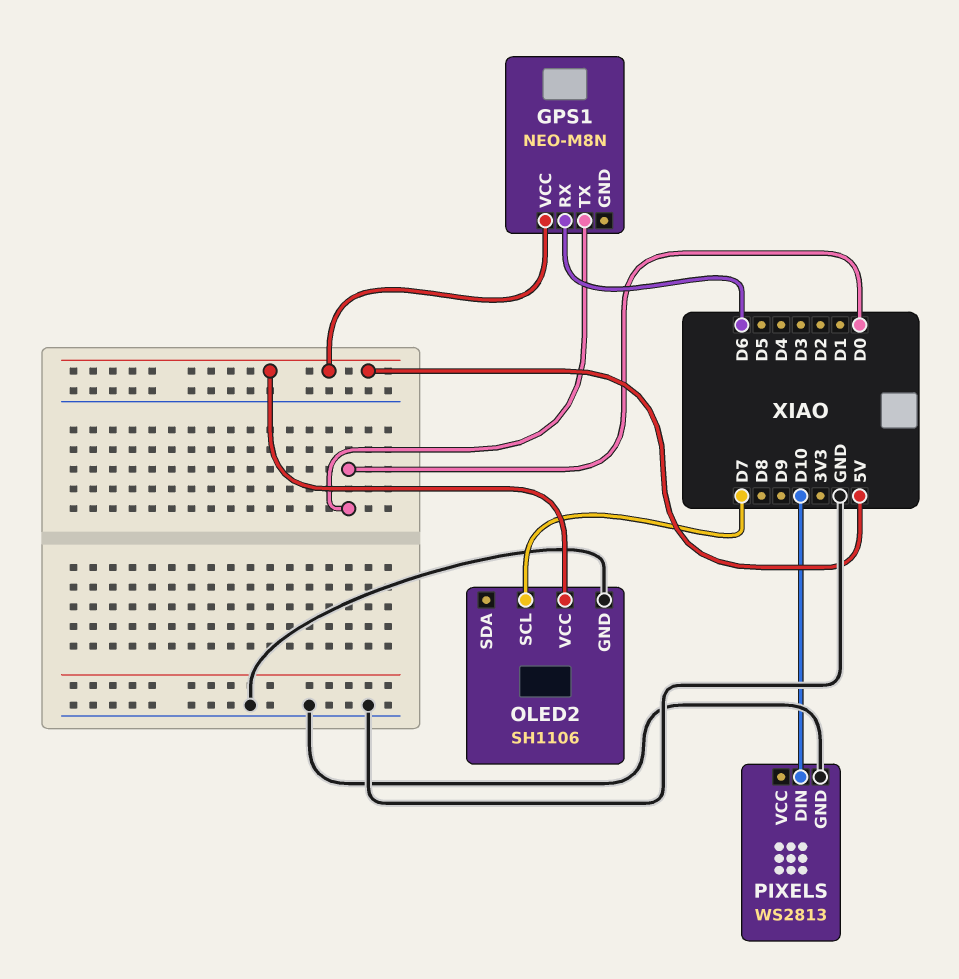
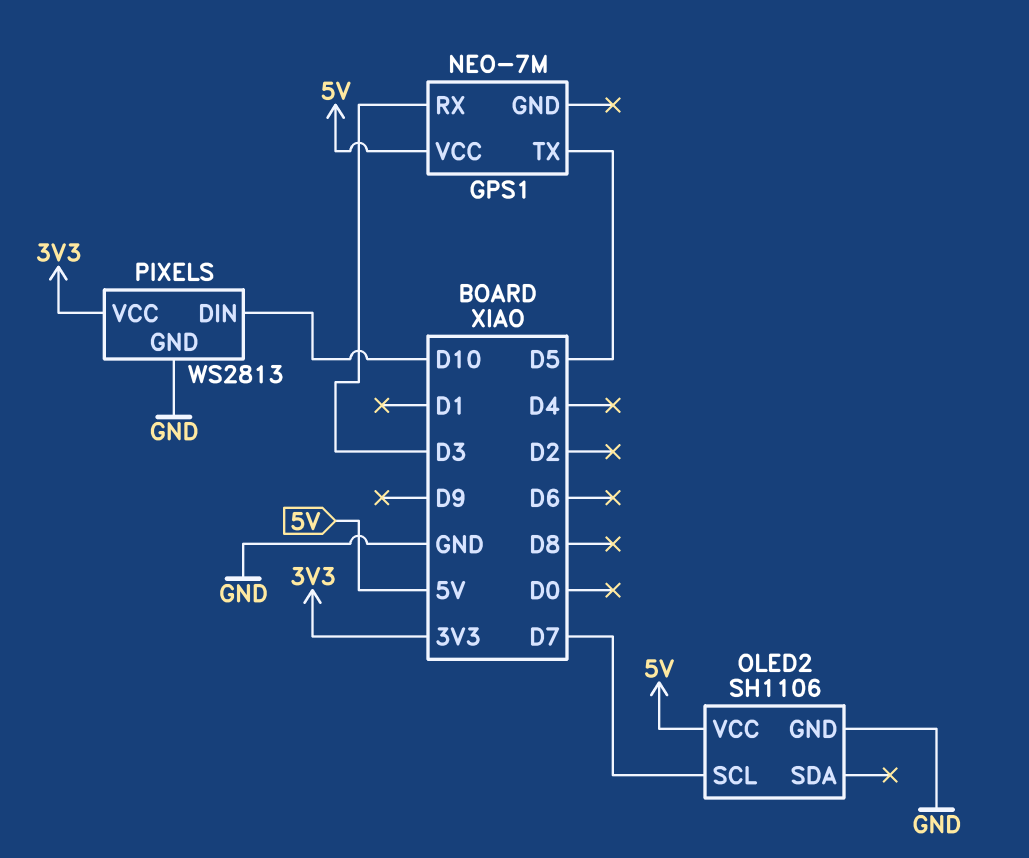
GPS1: NEO-M8N -> NEO-7M
GPS1 pin RX: D6 -> D3
GPS1 pin TX: D0 -> D5
PIXELS pin VCC: none -> 3V3

